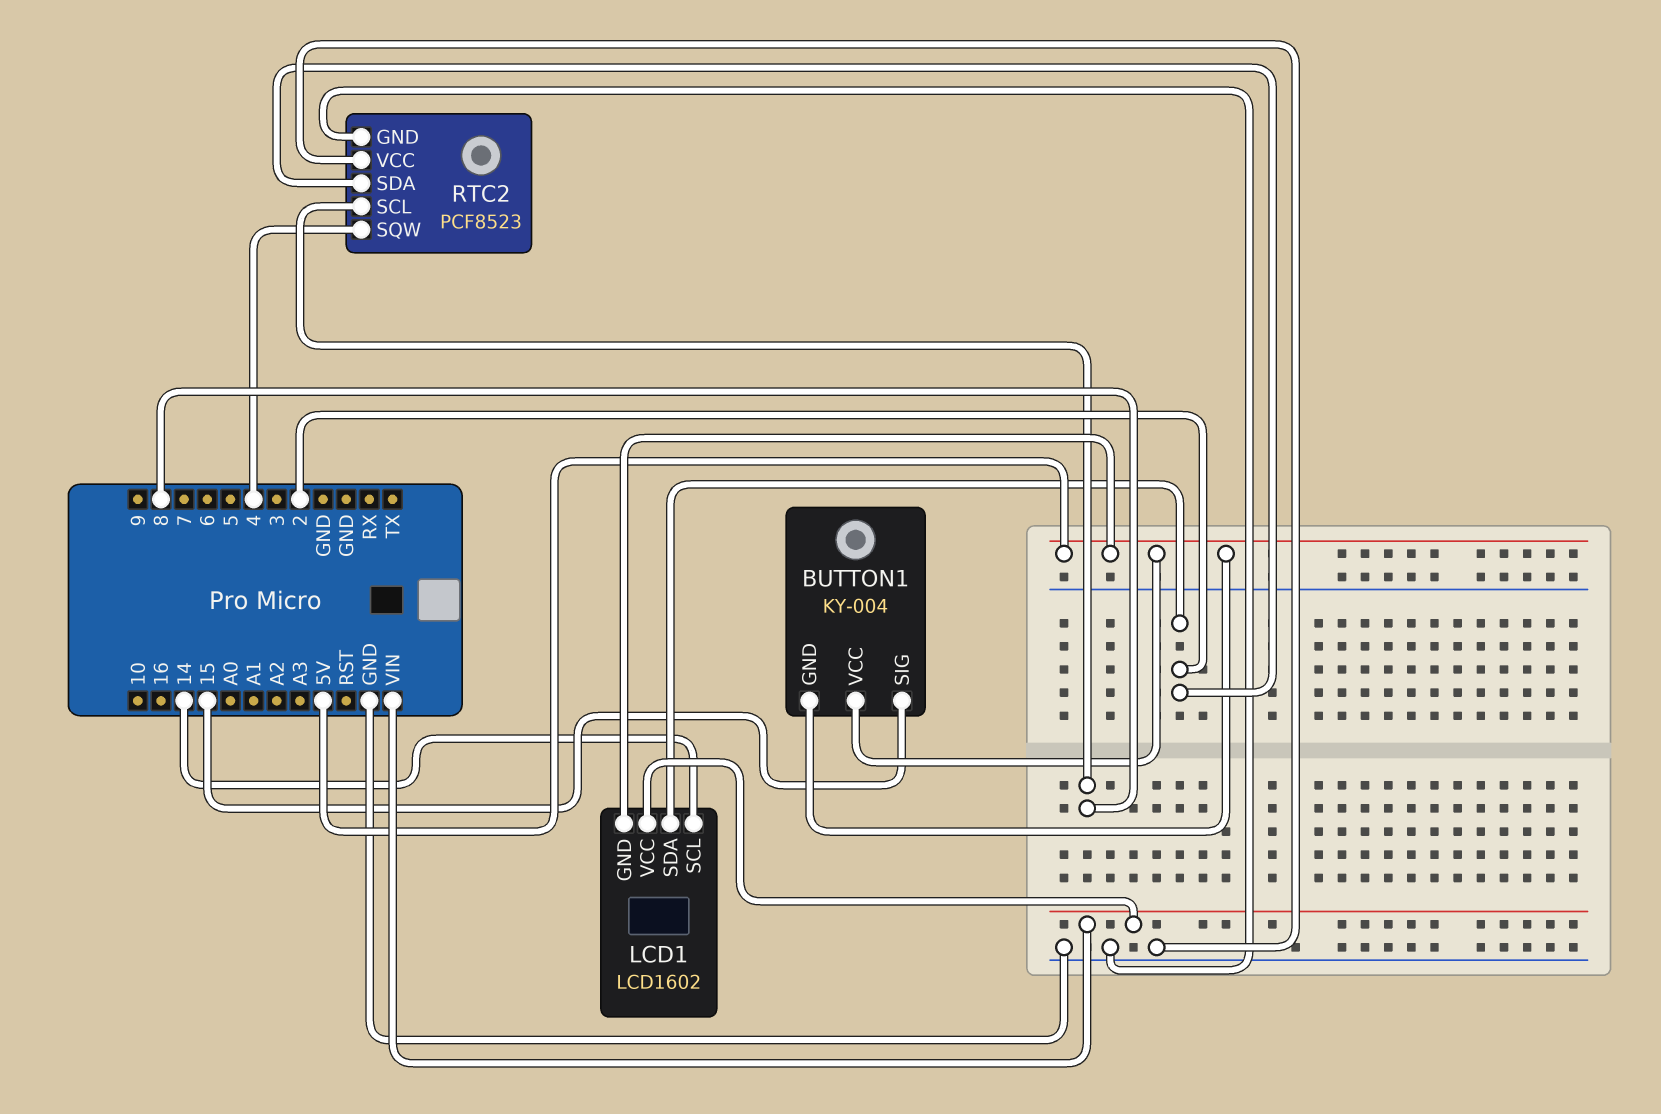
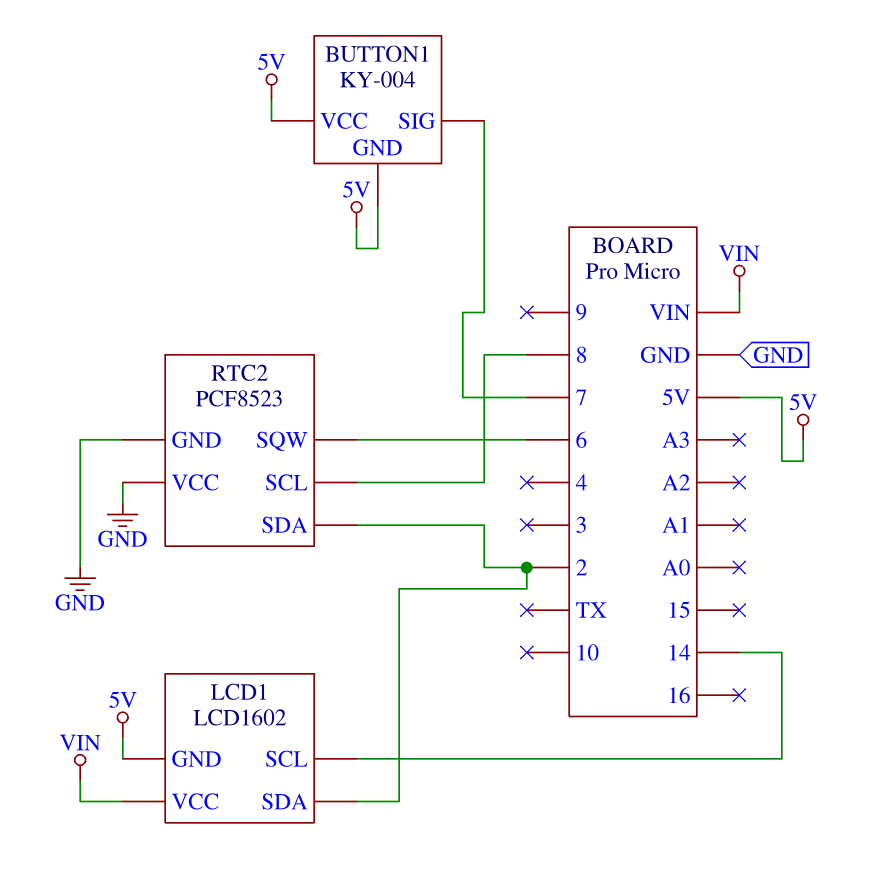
BUTTON1 pin SIG: 15 -> 7
RTC2 pin SQW: 4 -> 6

